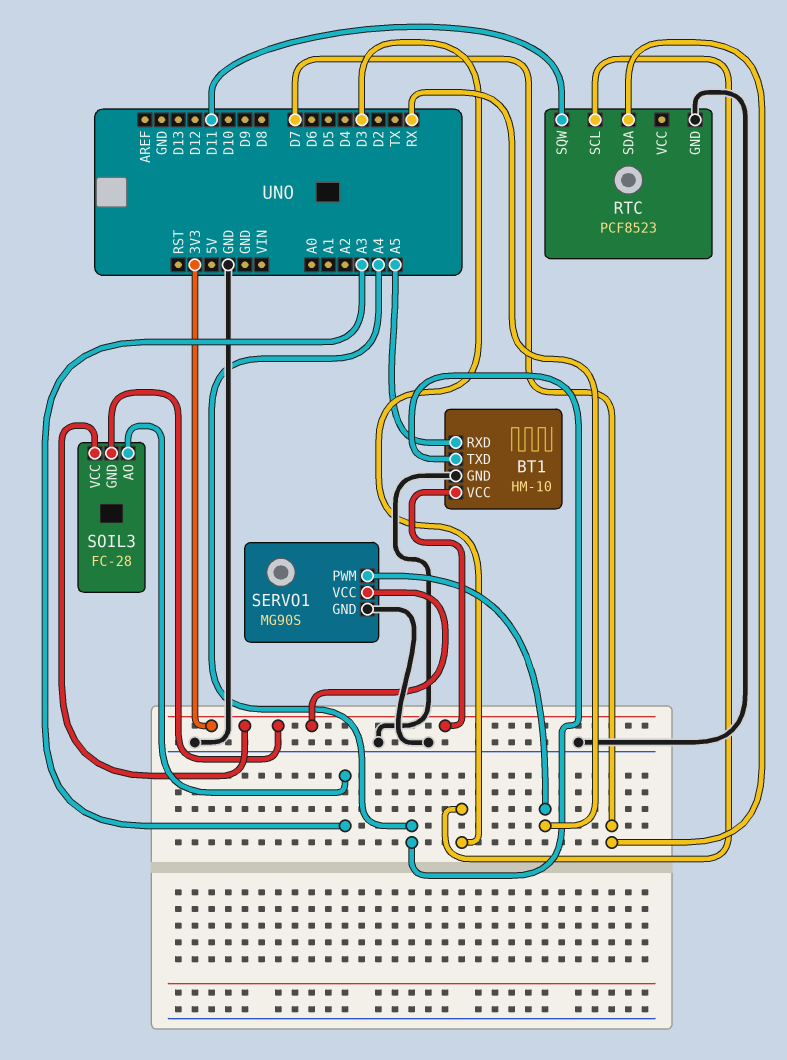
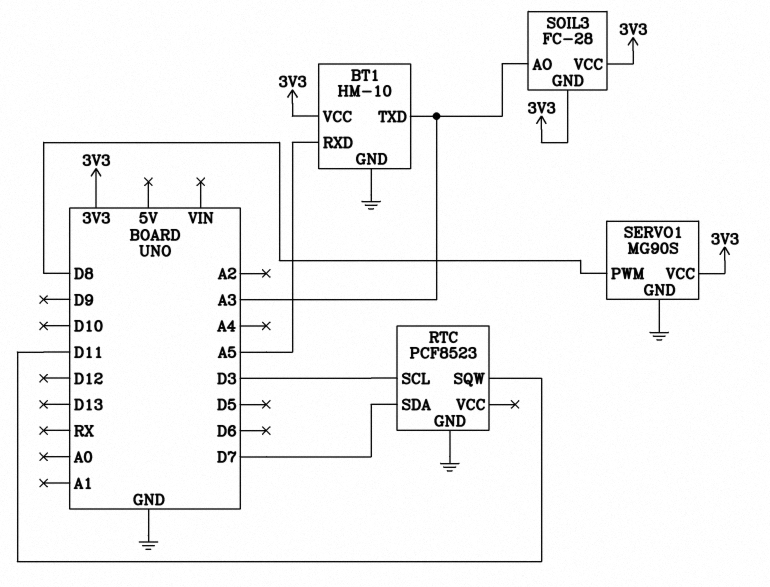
BT1 pin TXD: A4 -> A3
SERVO1 pin PWM: RX -> D8

